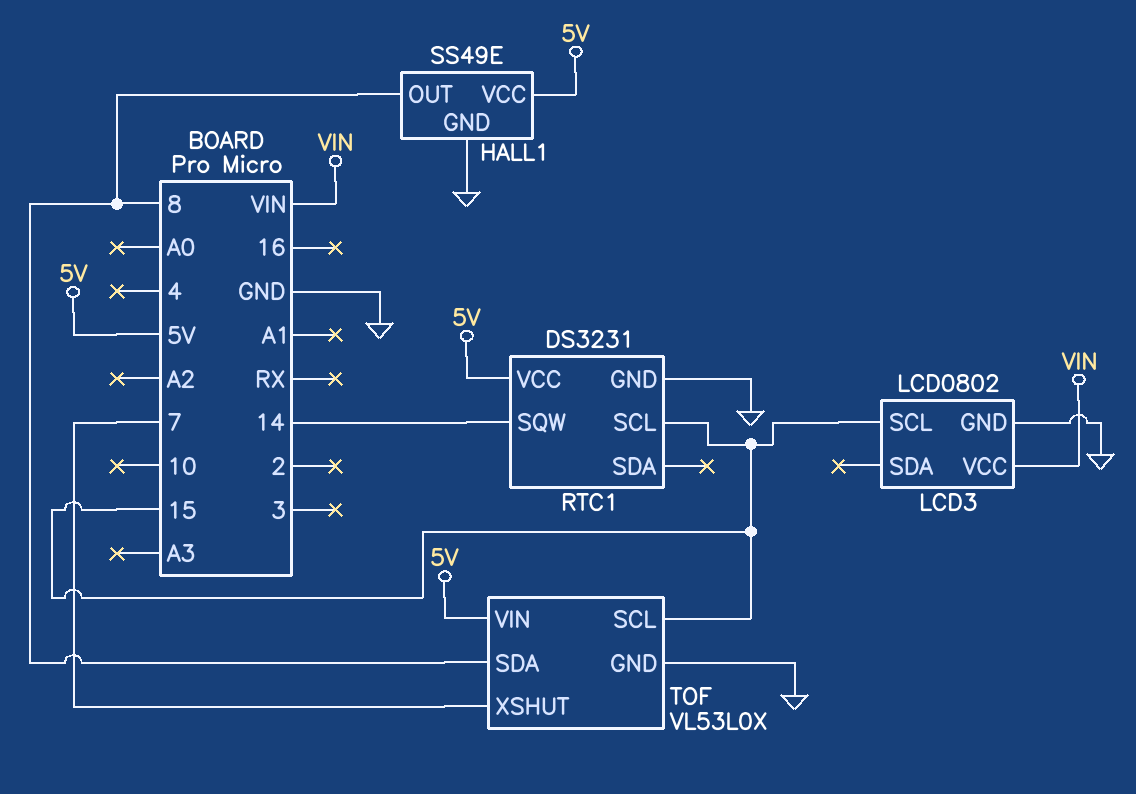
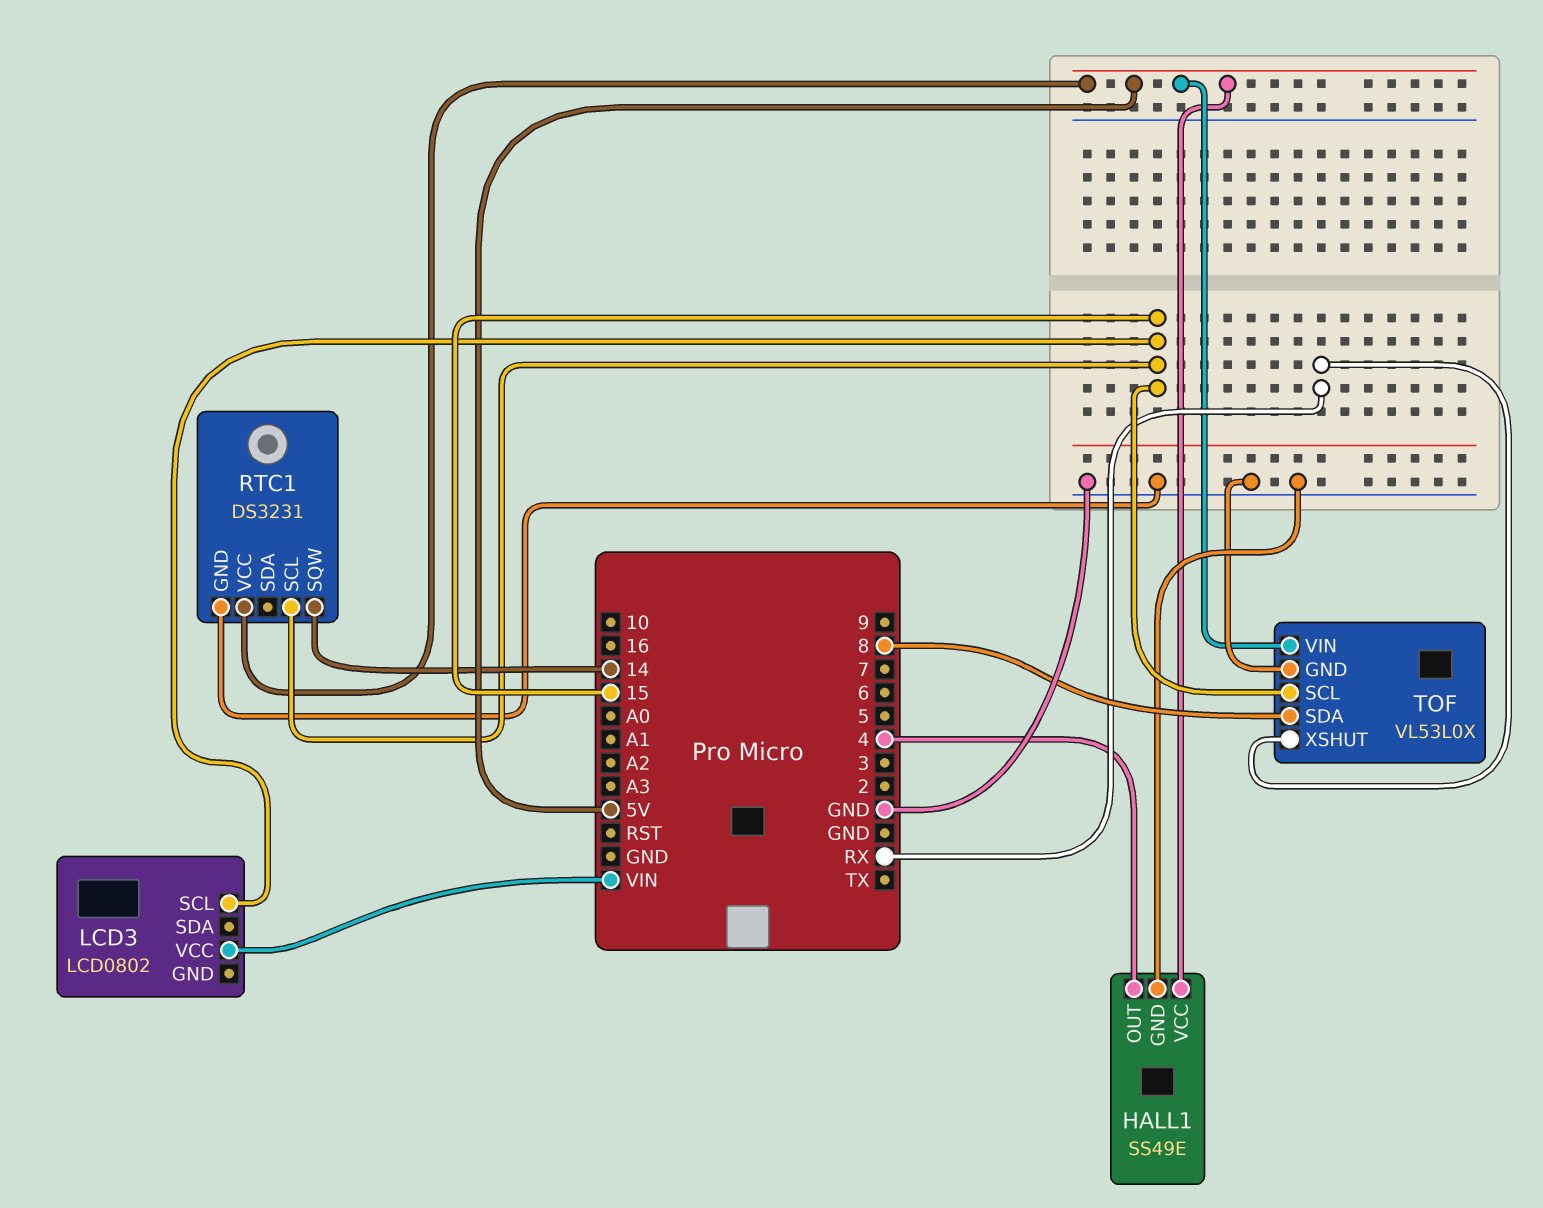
HALL1 pin OUT: 8 -> 4
LCD3 pin GND: GND -> none
TOF pin XSHUT: 7 -> RX

